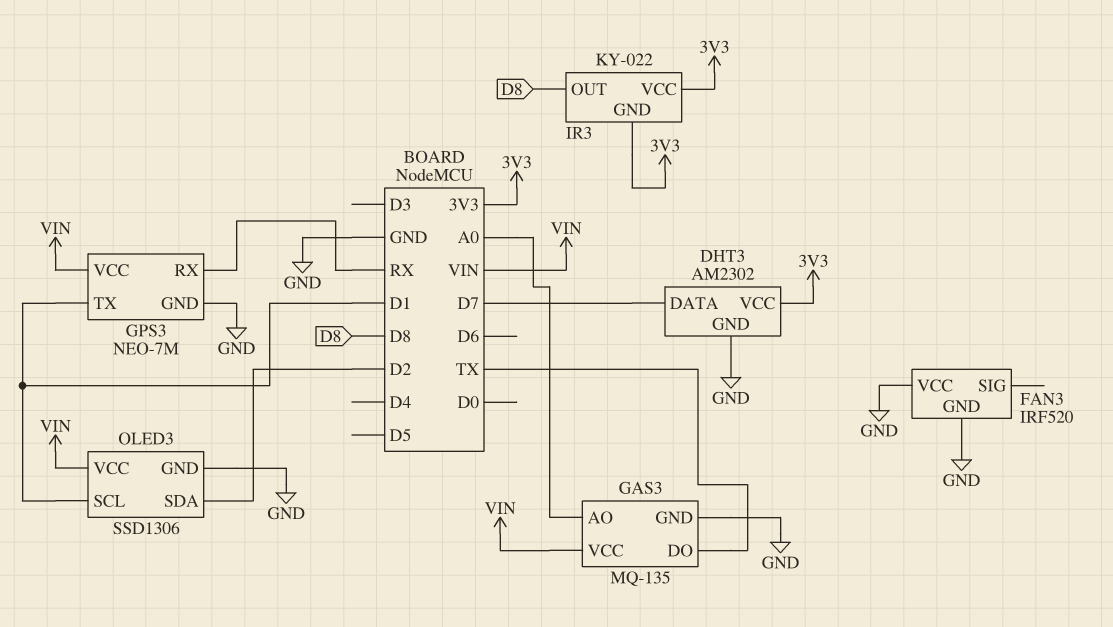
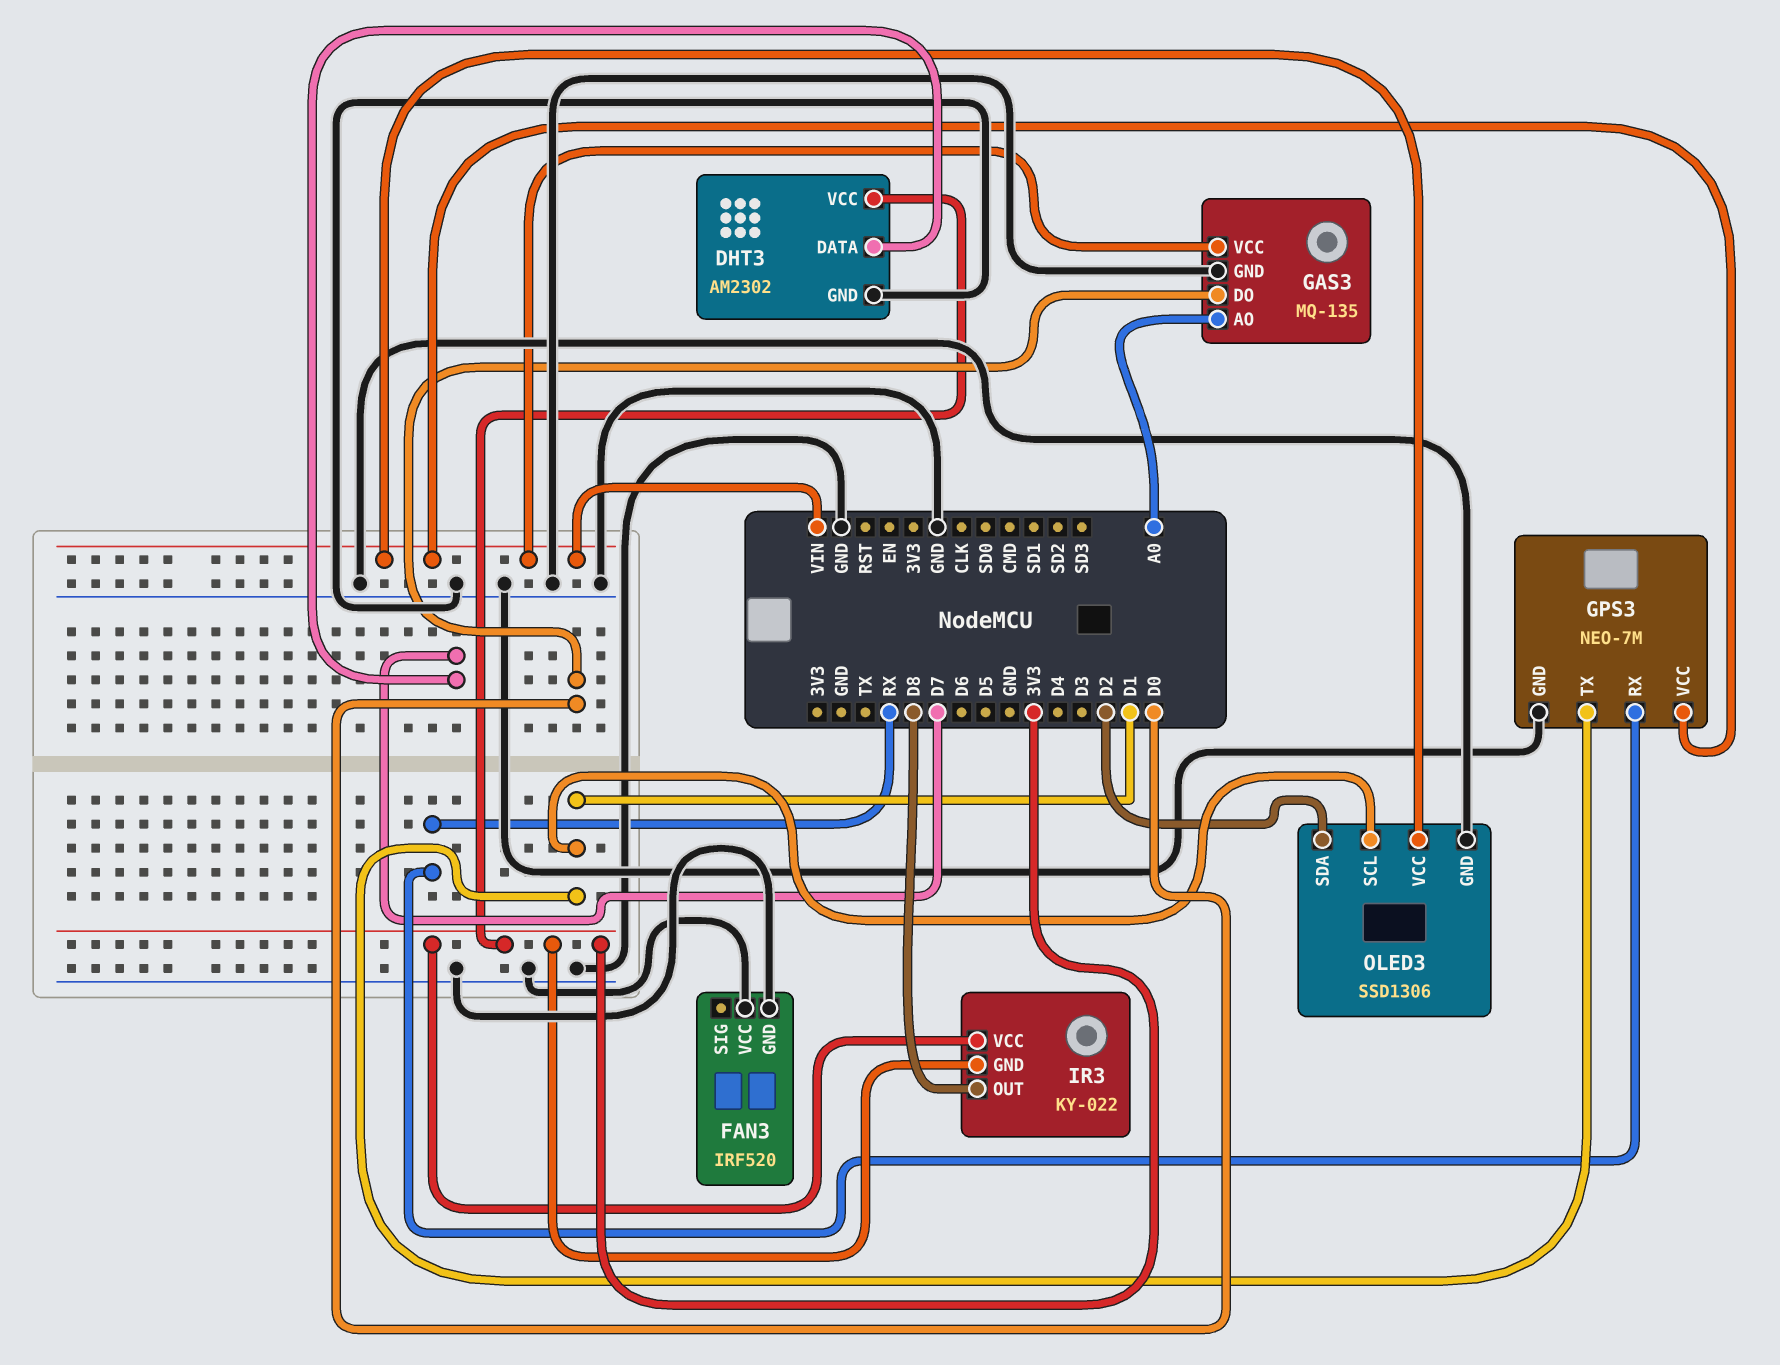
GAS3 pin DO: TX -> D0

